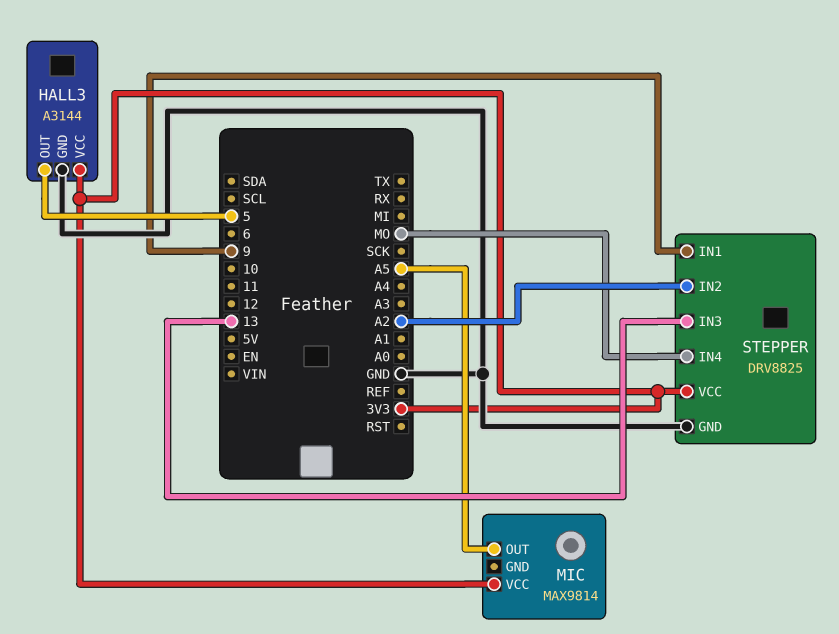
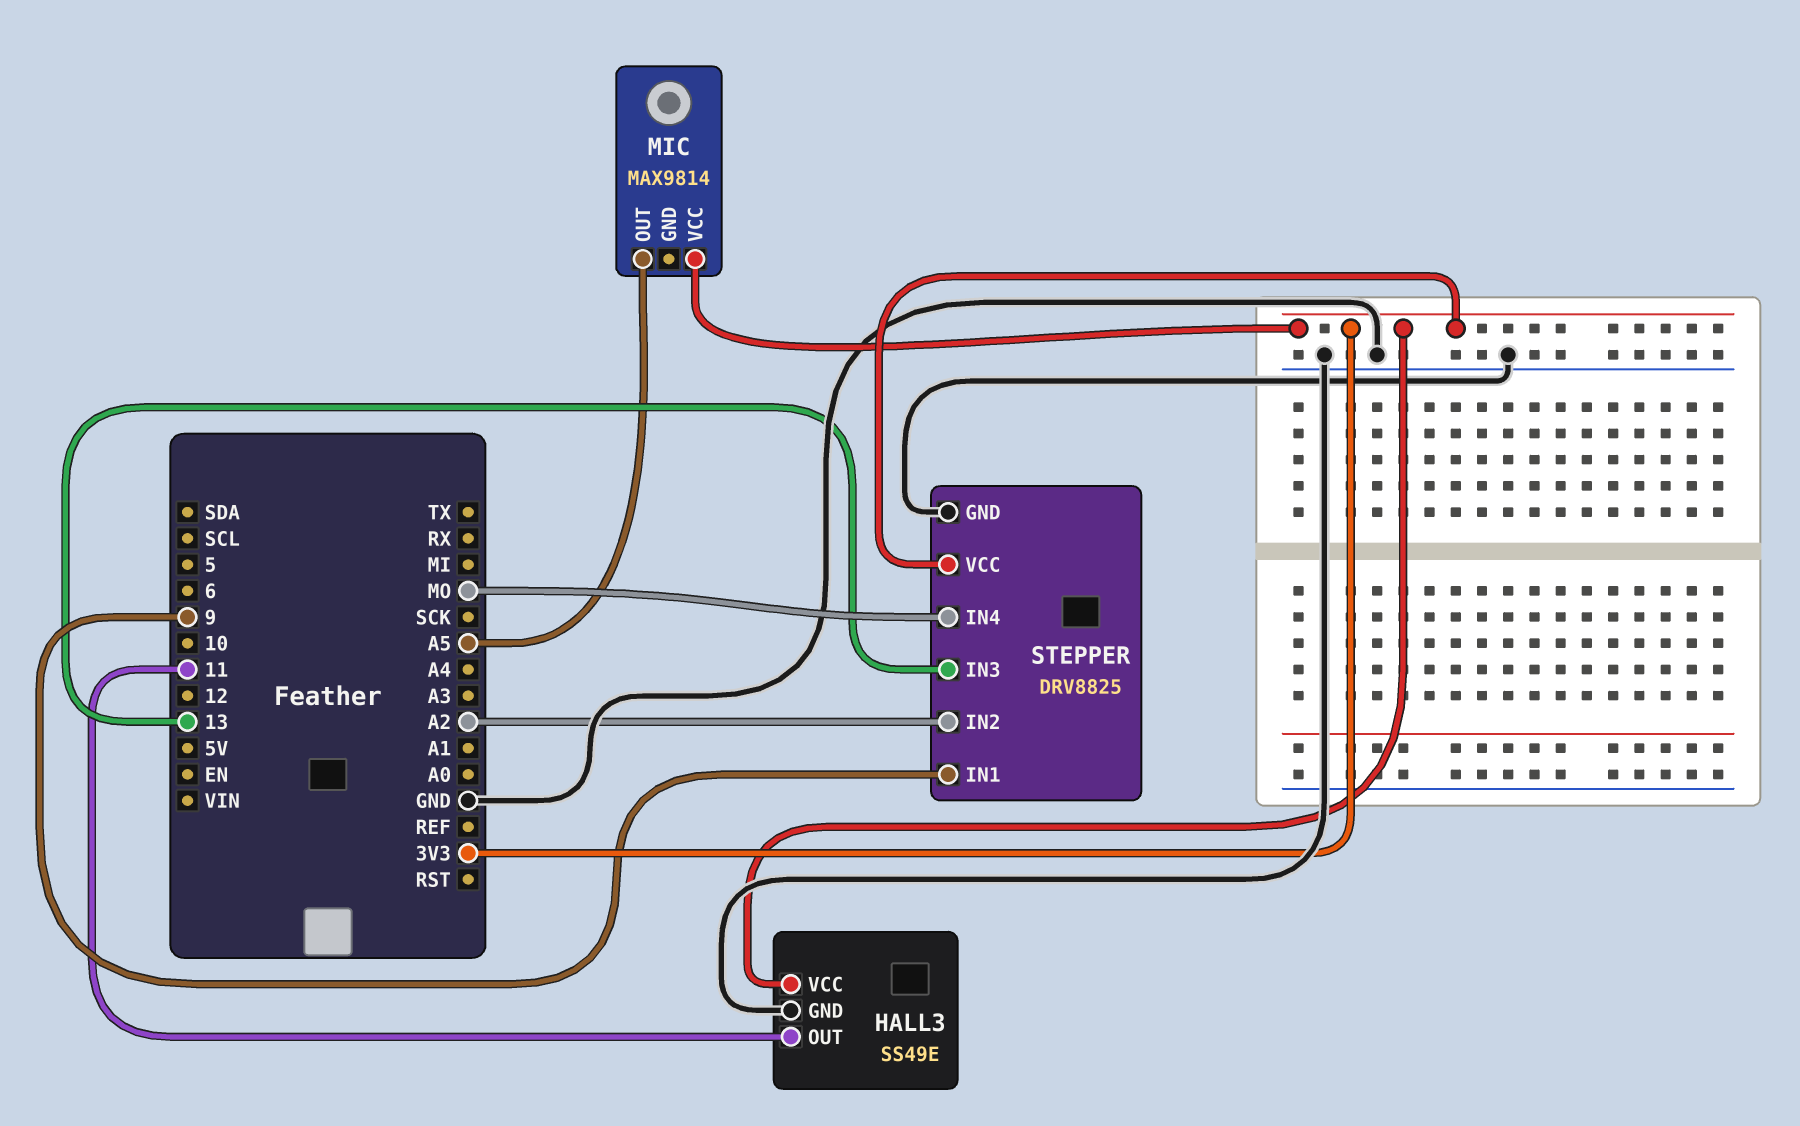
HALL3: A3144 -> SS49E
HALL3 pin OUT: 5 -> 11

